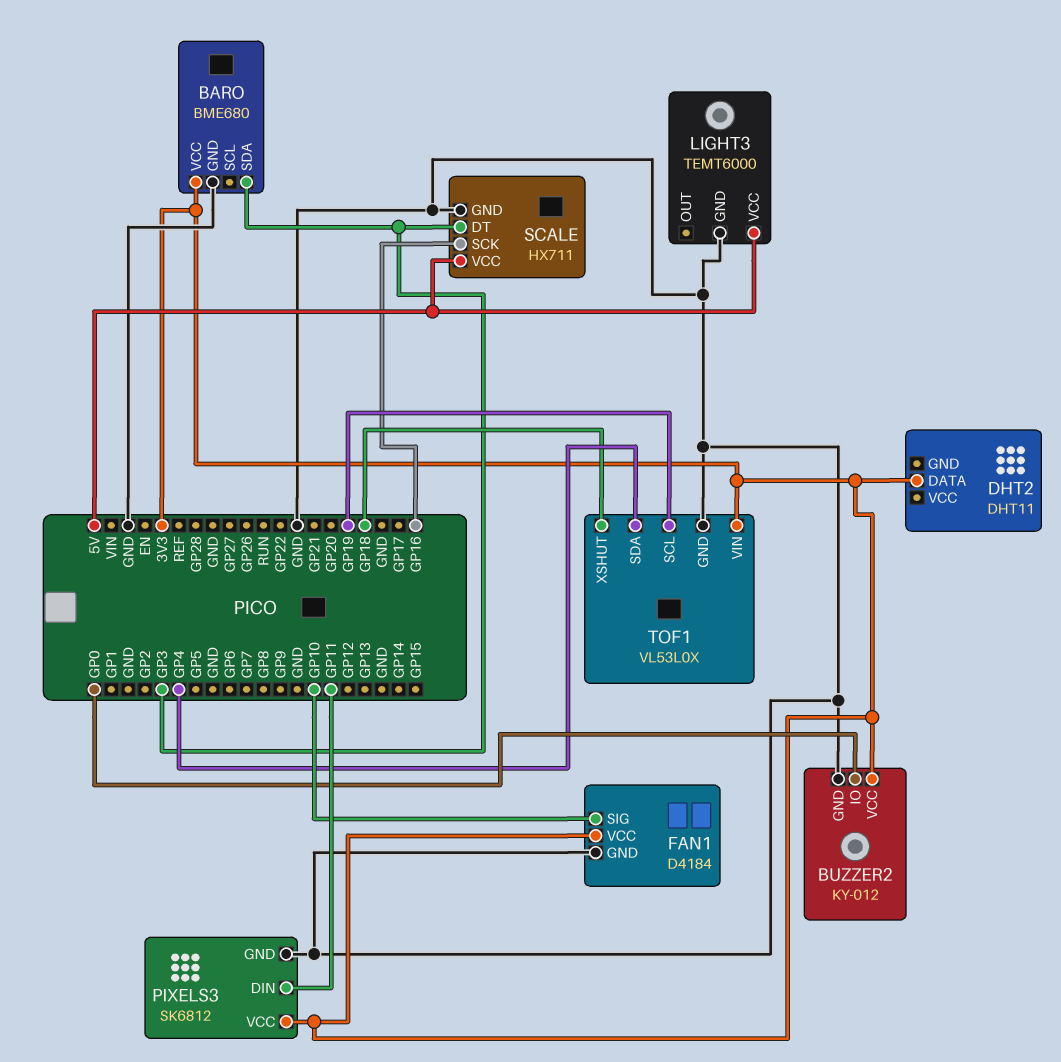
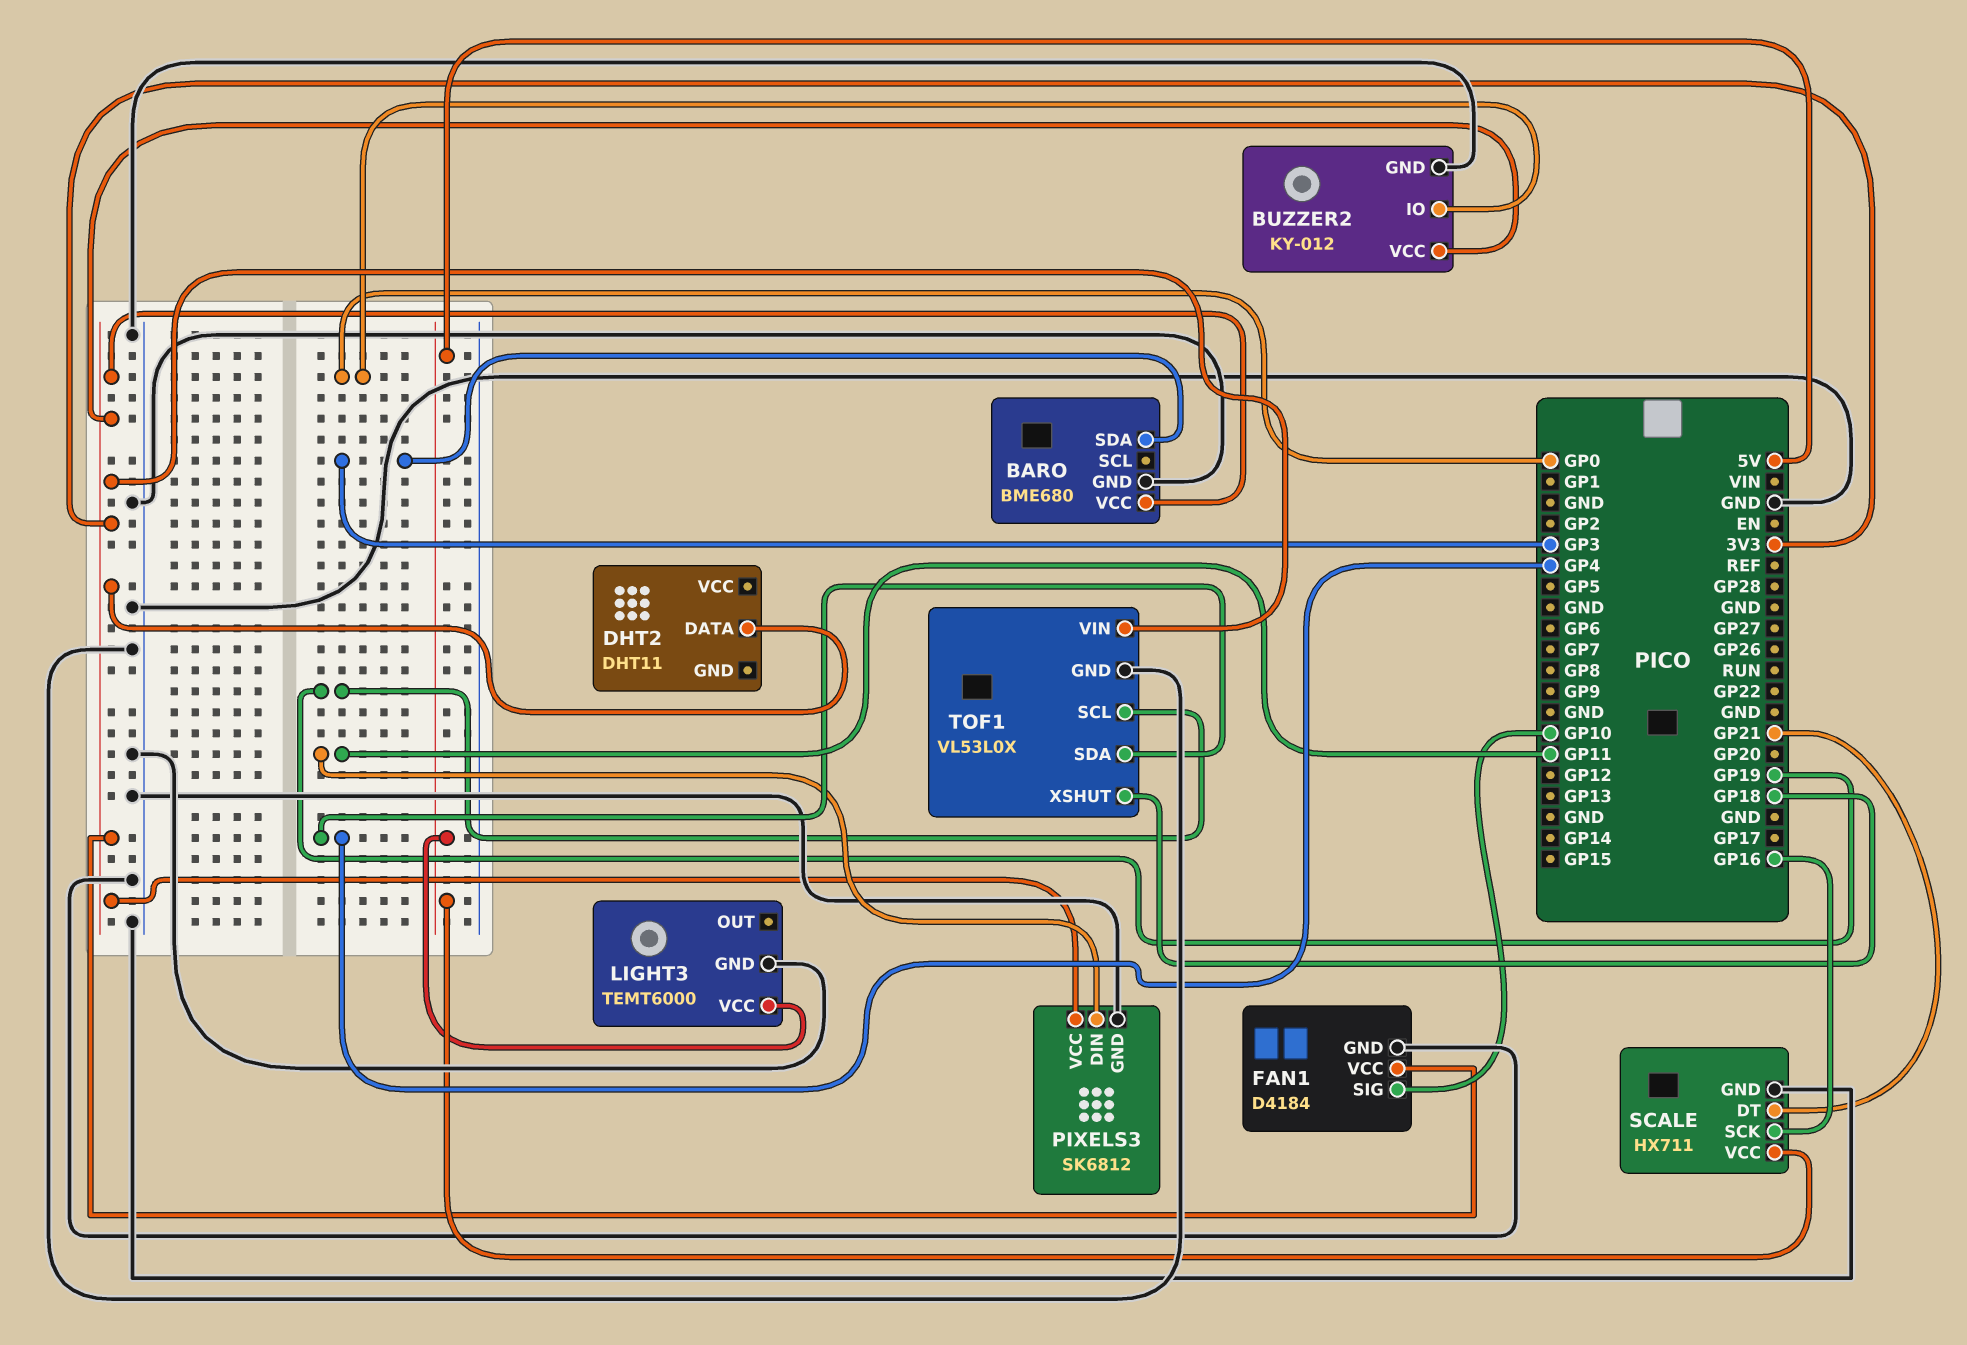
SCALE pin DT: GP3 -> GP21

